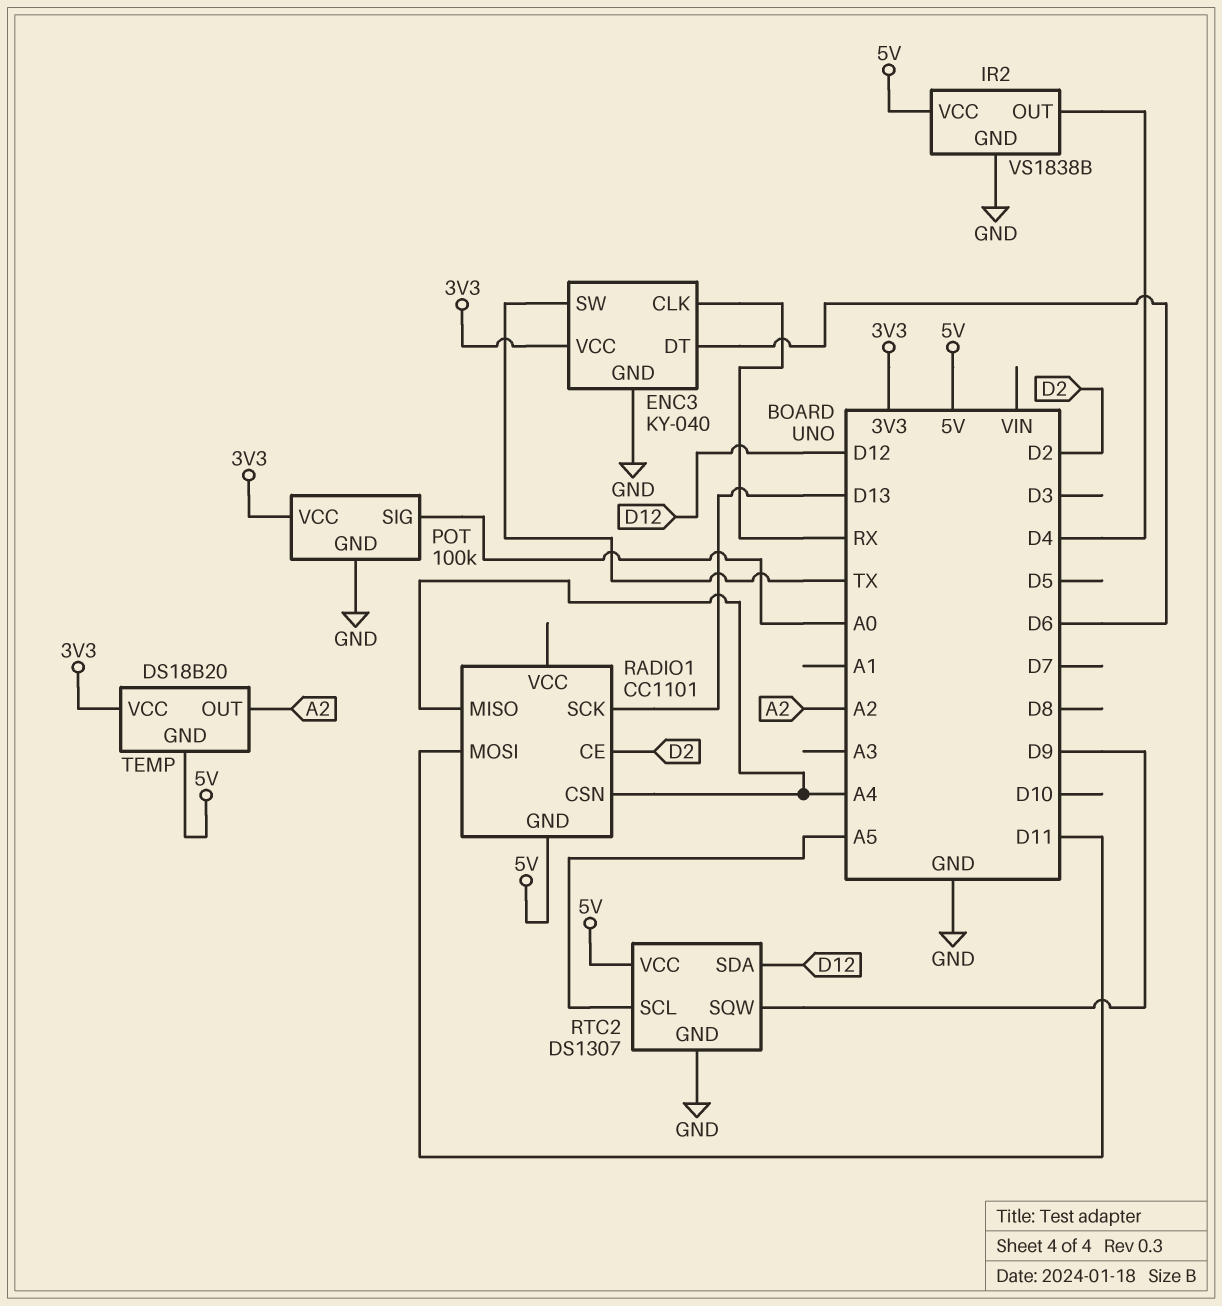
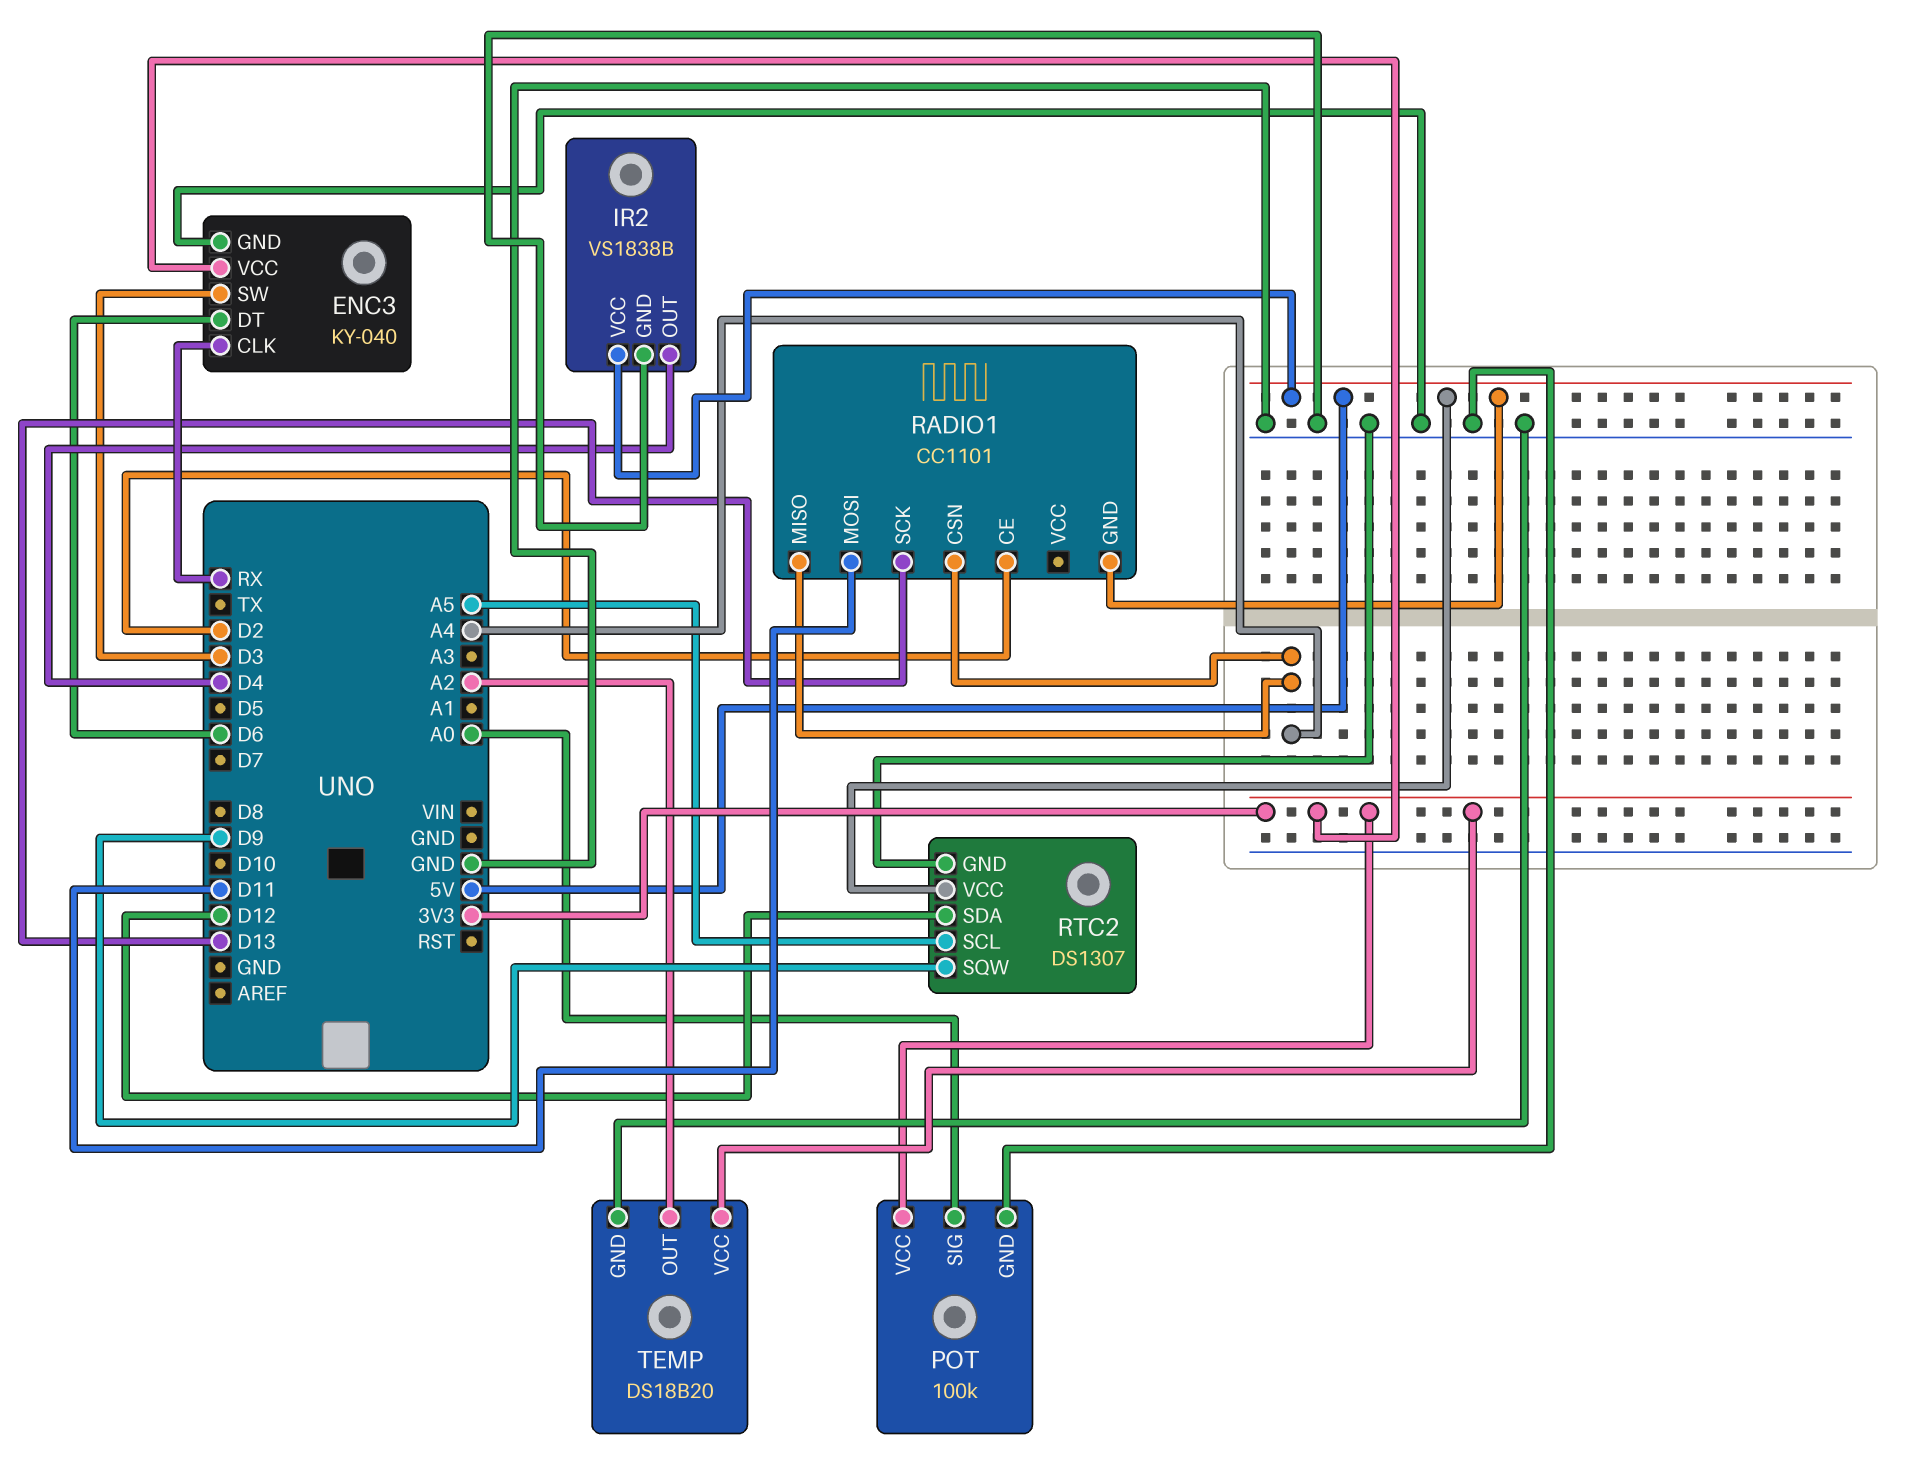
ENC3 pin SW: TX -> D3
TEMP pin GND: 5V -> GND

